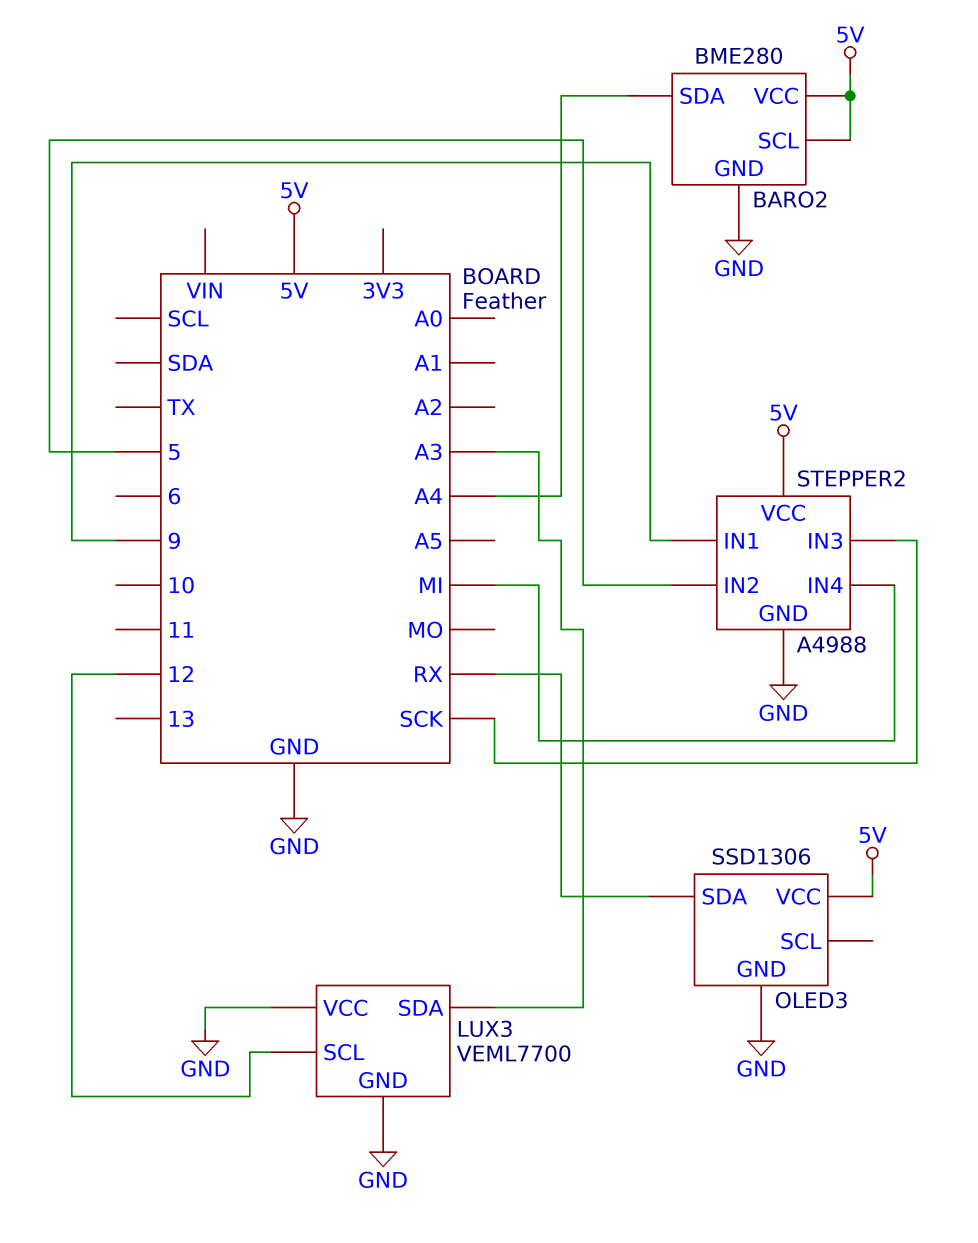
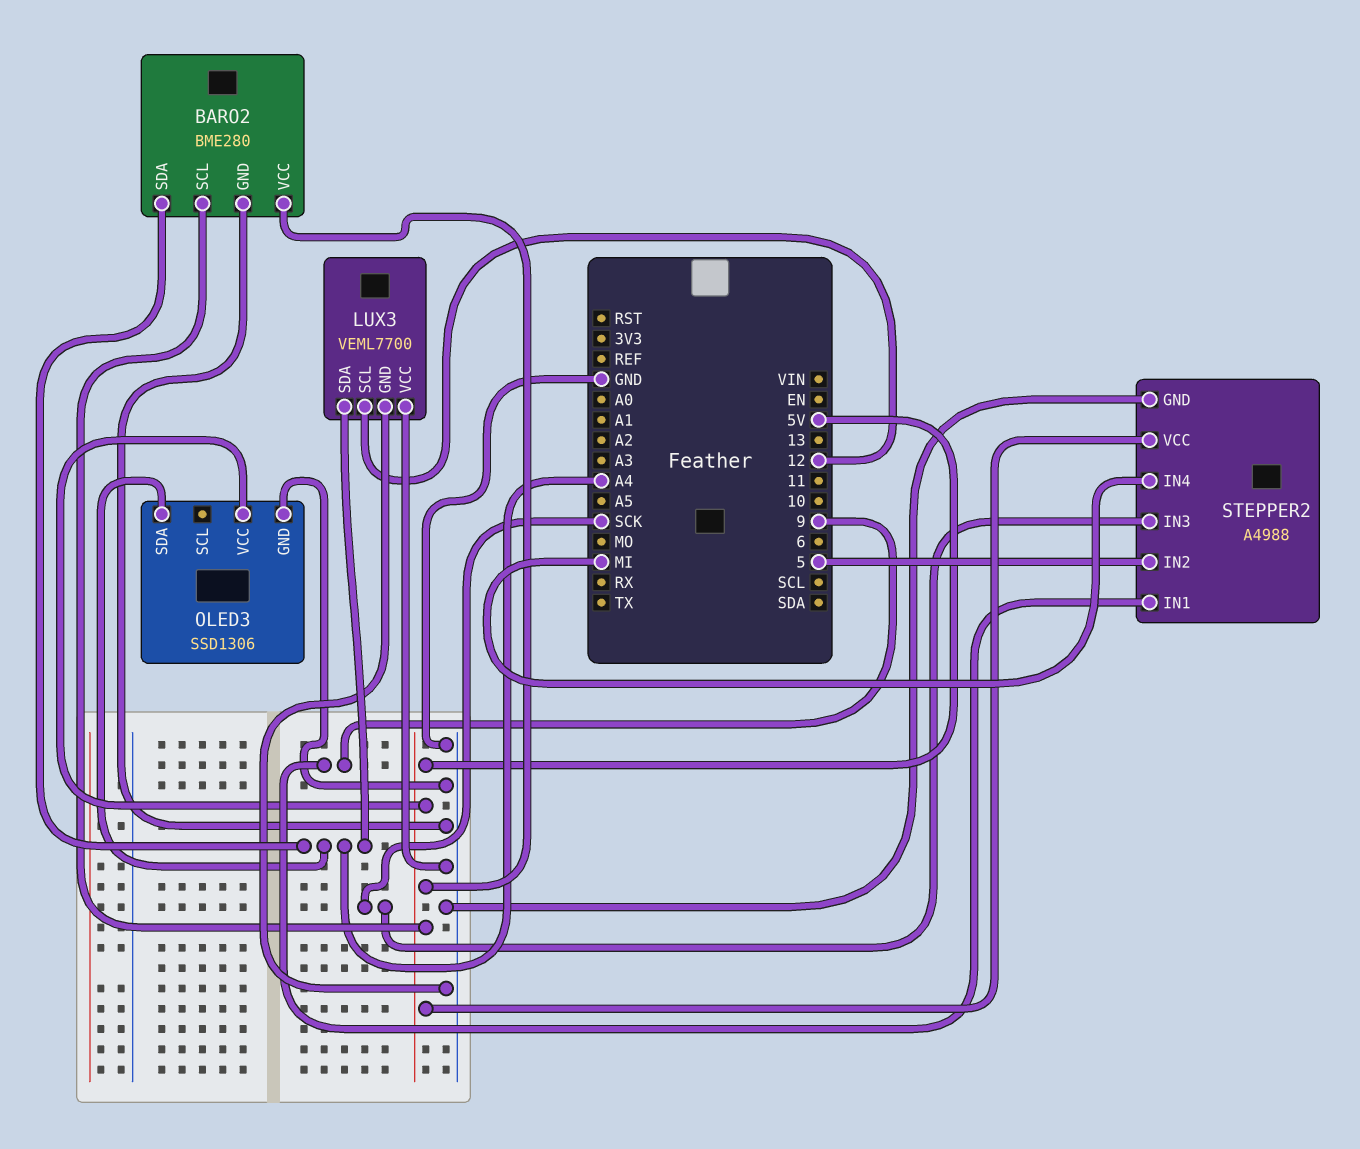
LUX3 pin SDA: A3 -> A4
OLED3 pin SDA: RX -> A4

